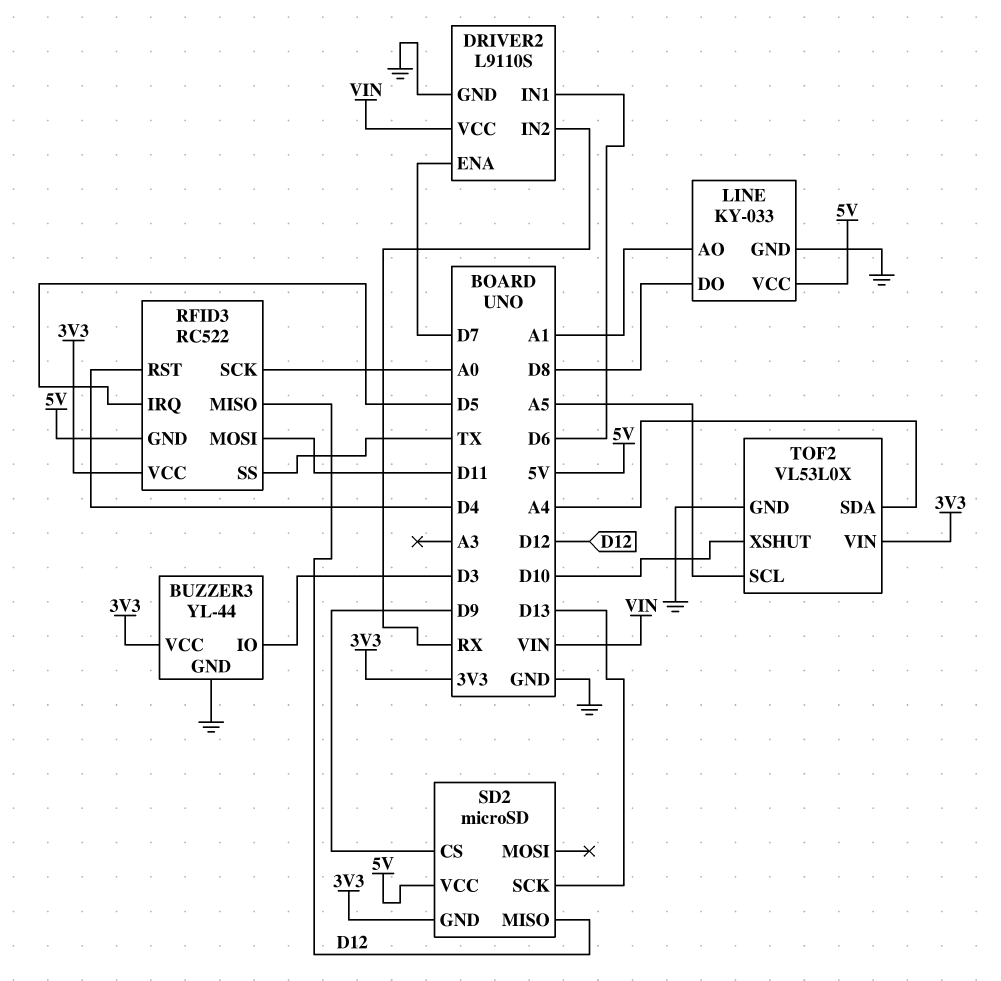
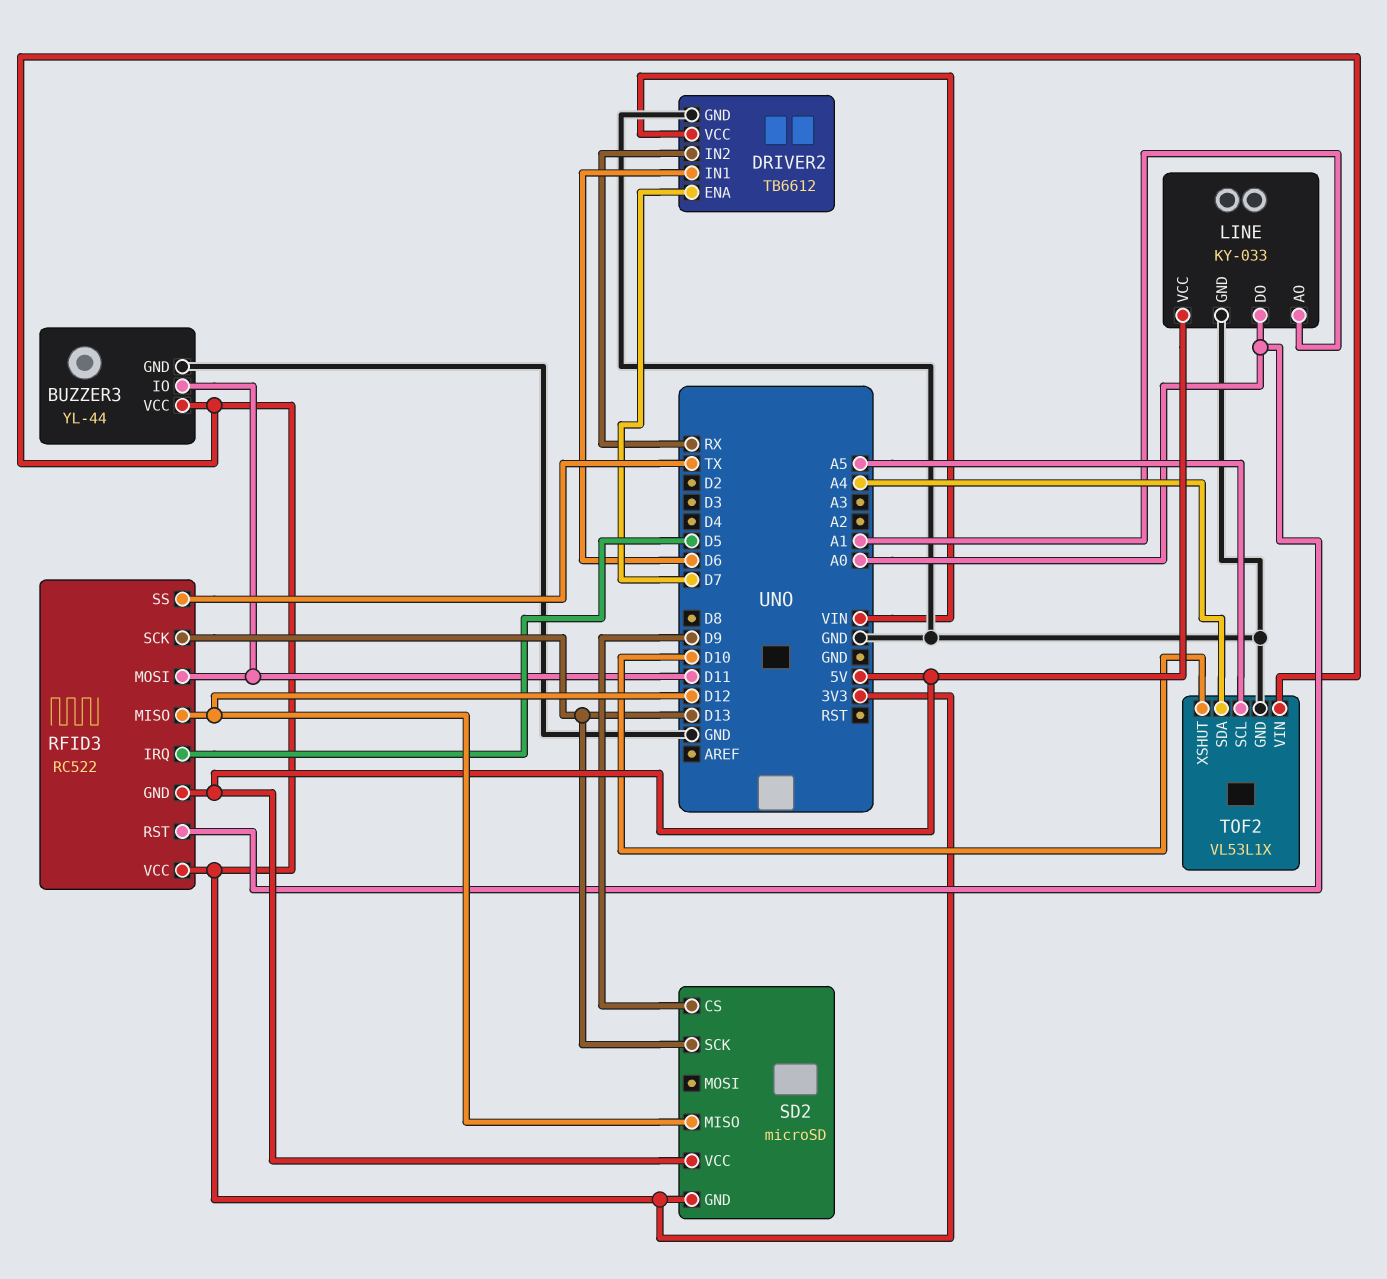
BUZZER3 pin IO: D3 -> D11
DRIVER2: L9110S -> TB6612
LINE pin DO: D8 -> A0
RFID3 pin RST: D4 -> A0
RFID3 pin SCK: A0 -> D13
TOF2: VL53L0X -> VL53L1X

